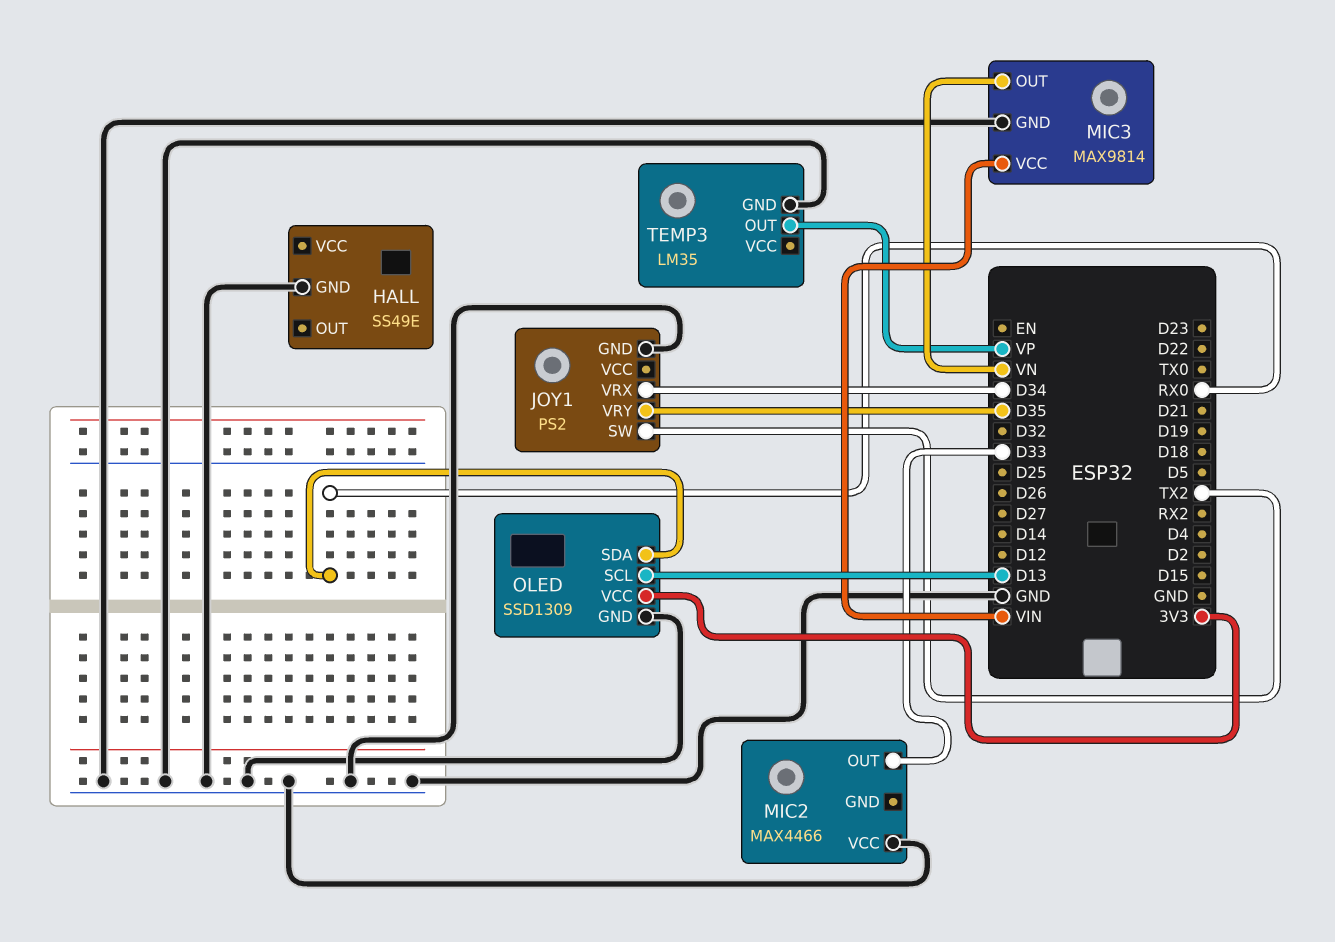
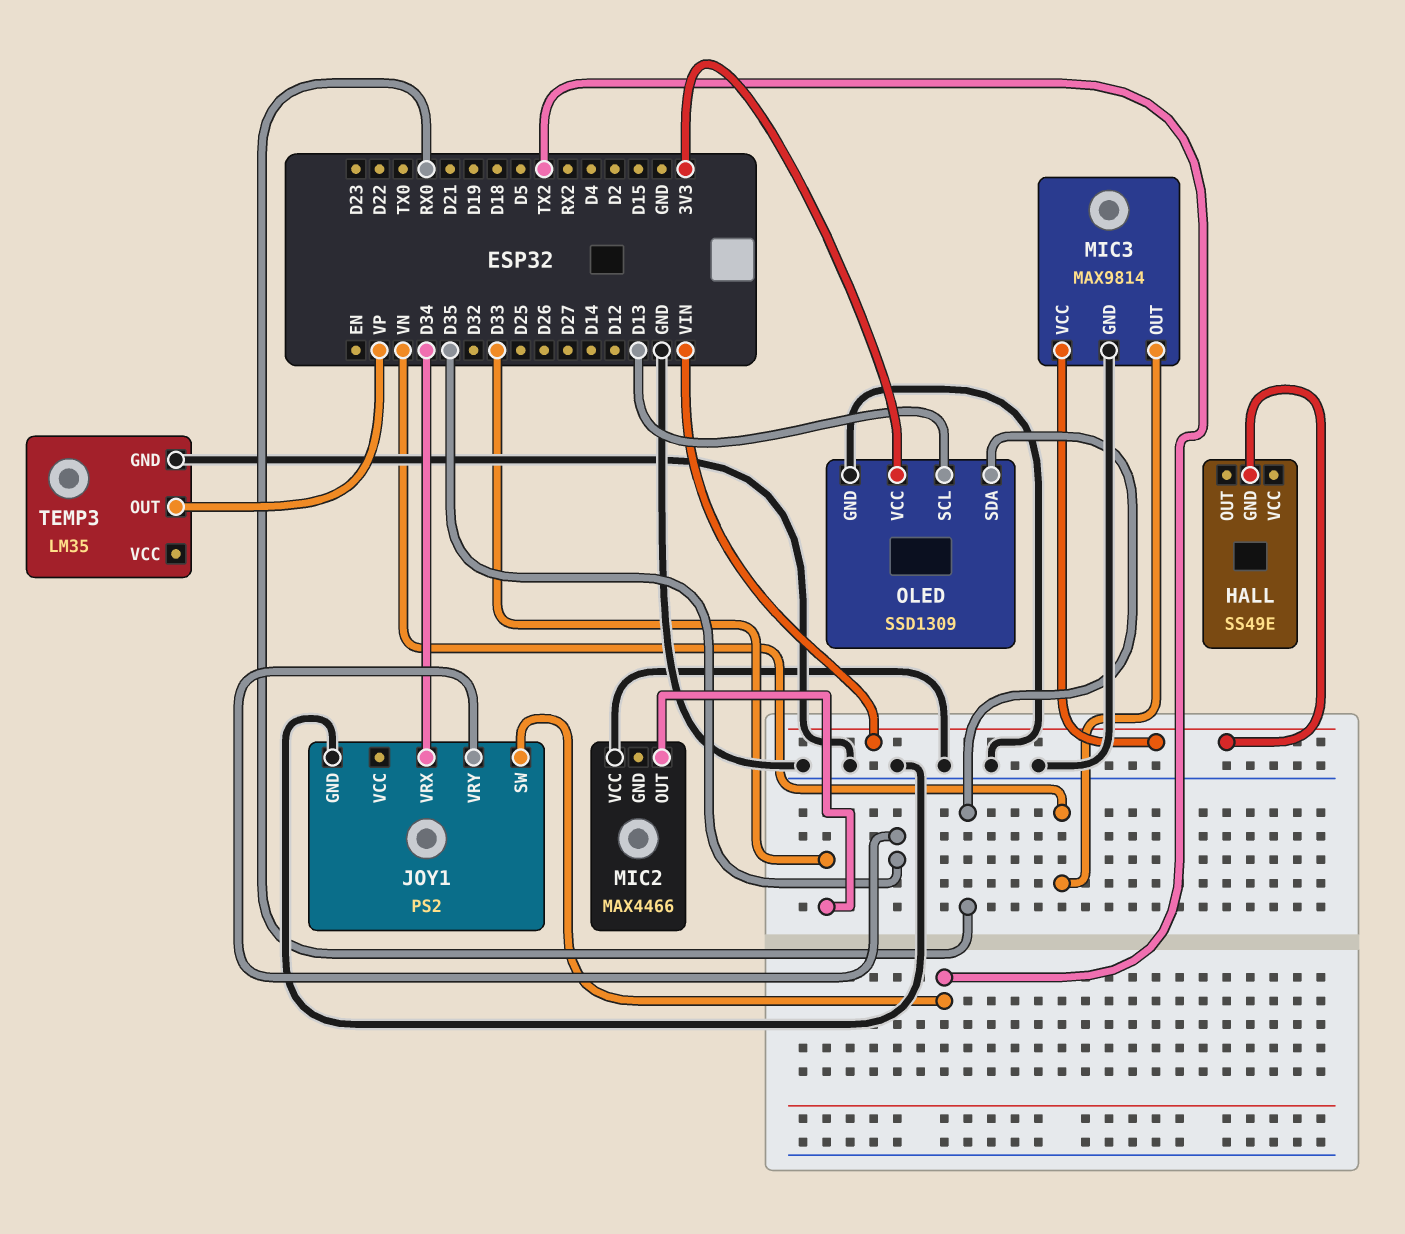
HALL pin GND: GND -> VIN

